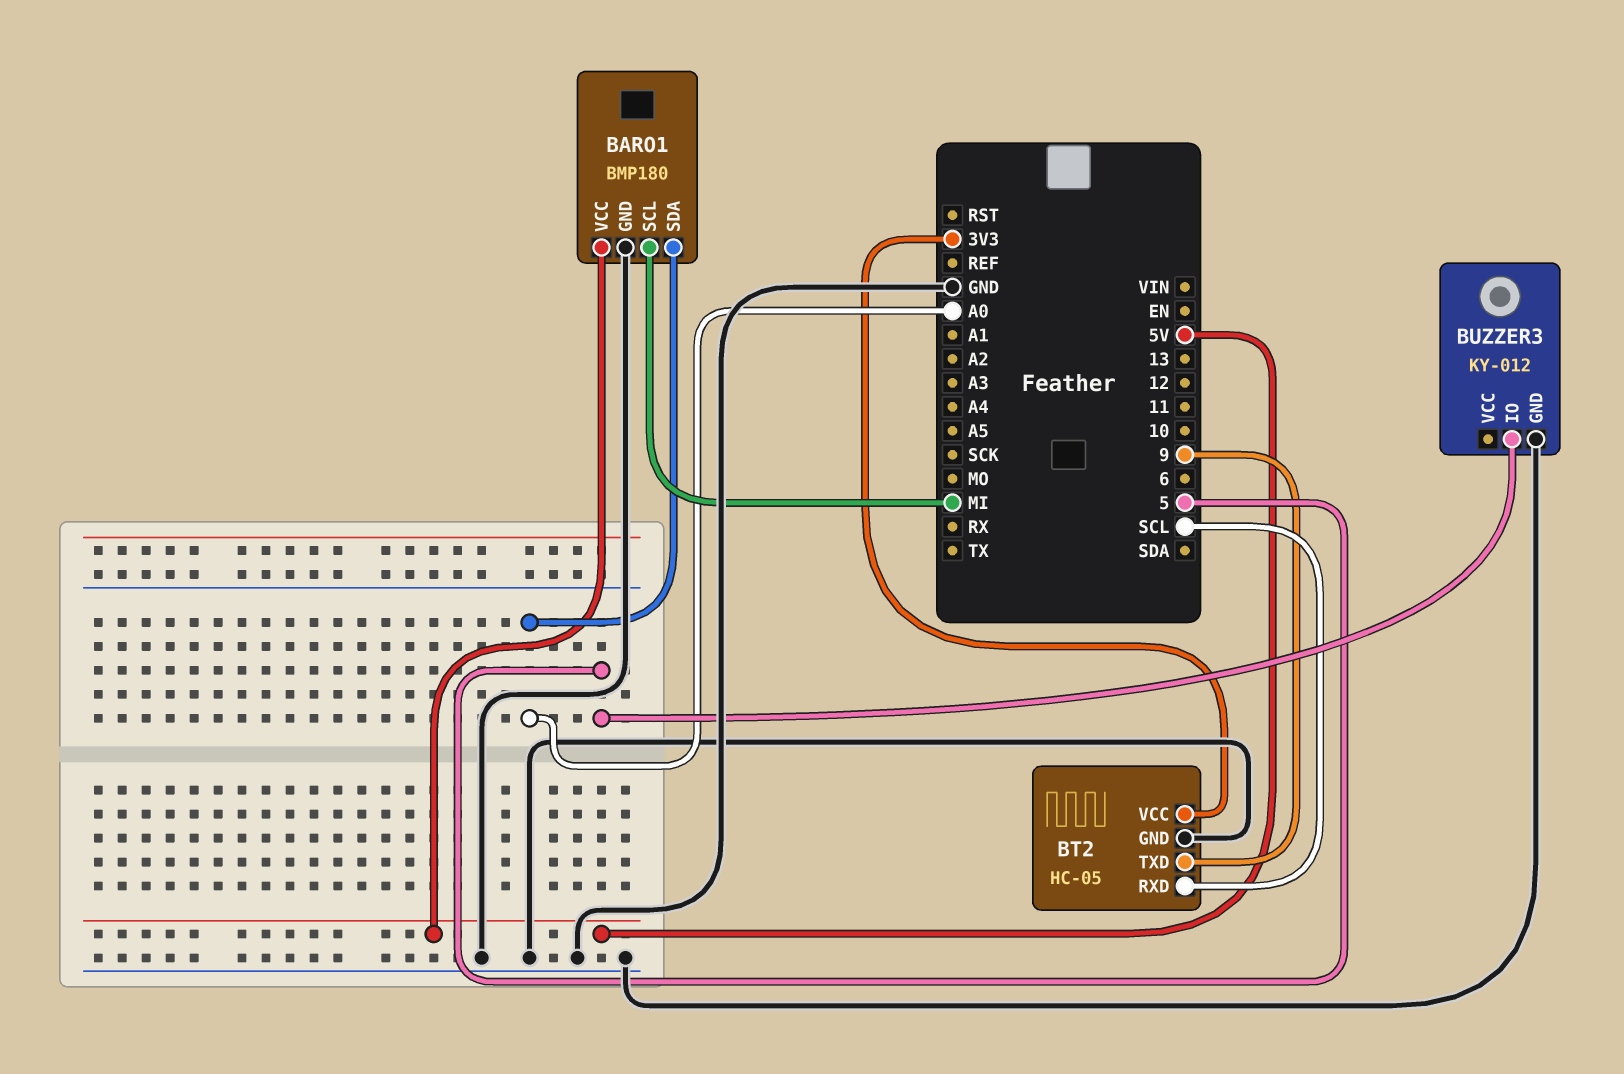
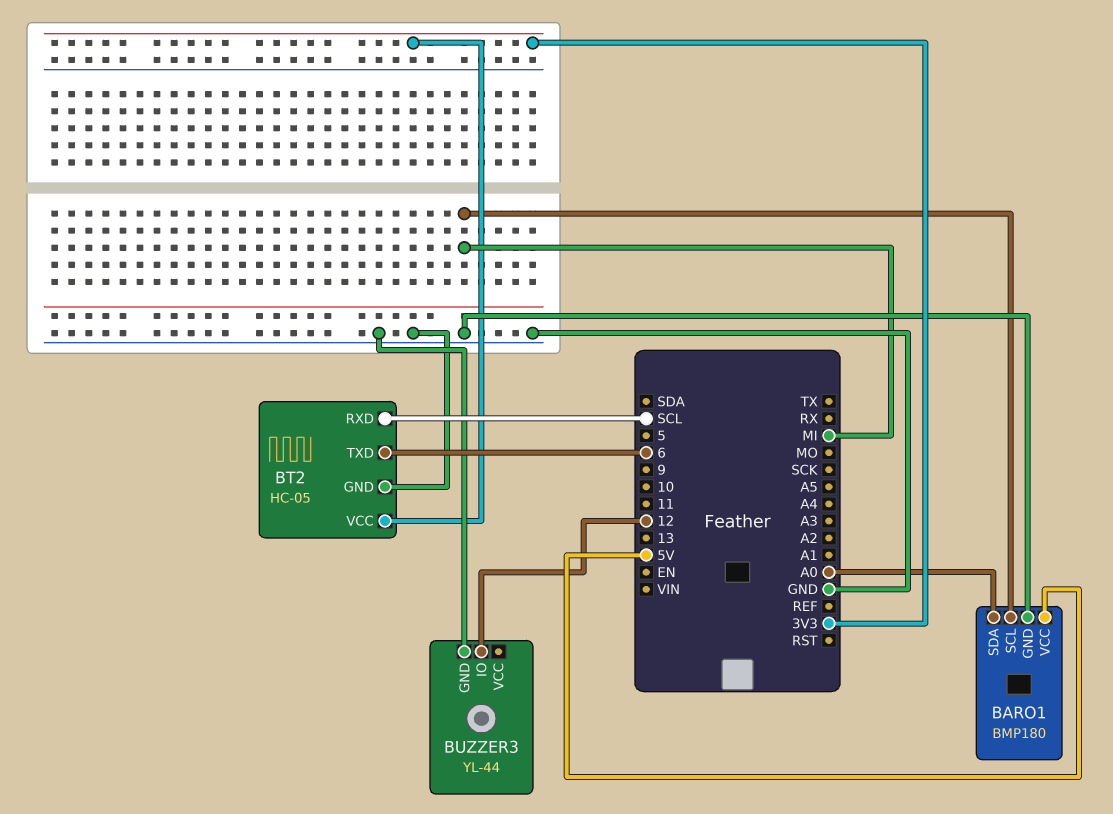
BT2 pin TXD: 9 -> 6
BUZZER3: KY-012 -> YL-44
BUZZER3 pin IO: 5 -> 12

